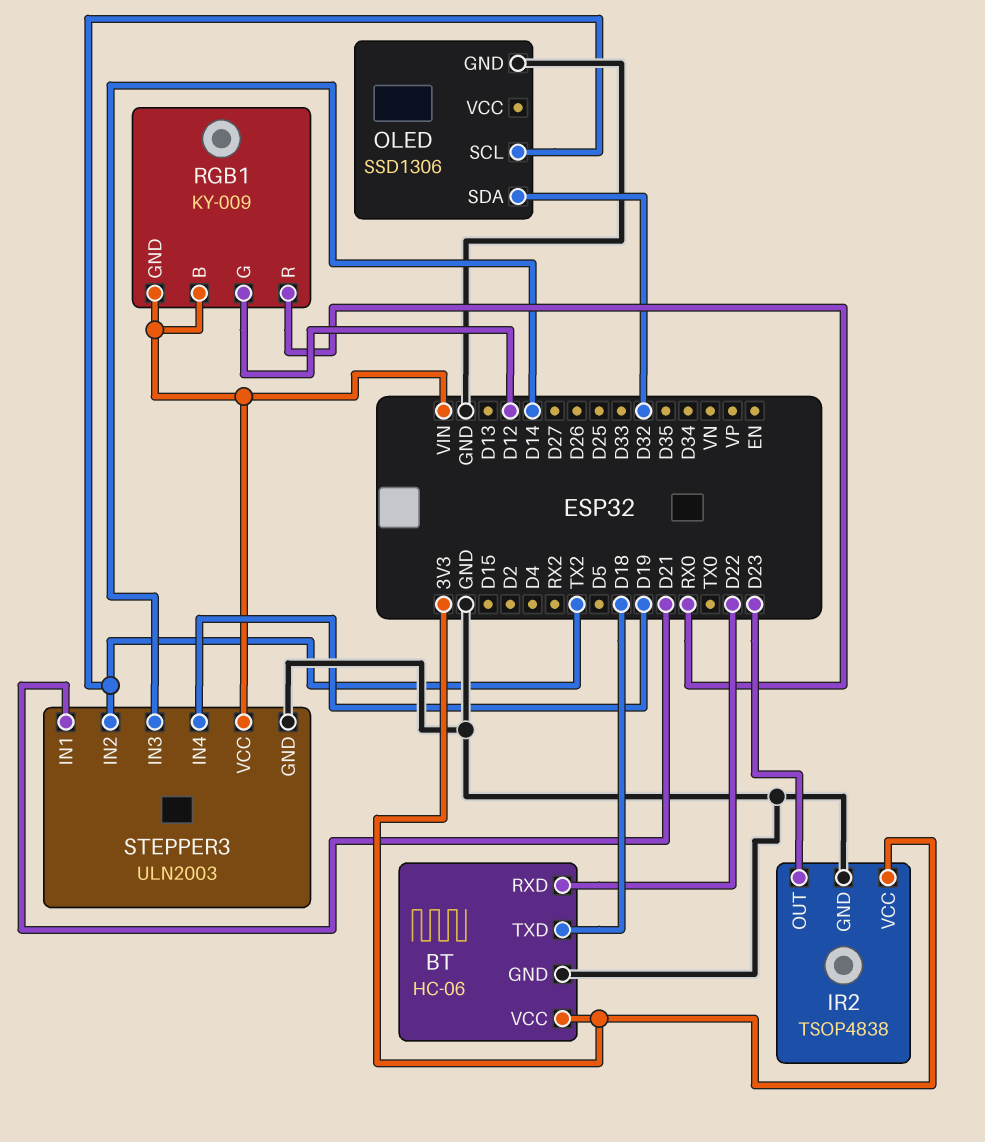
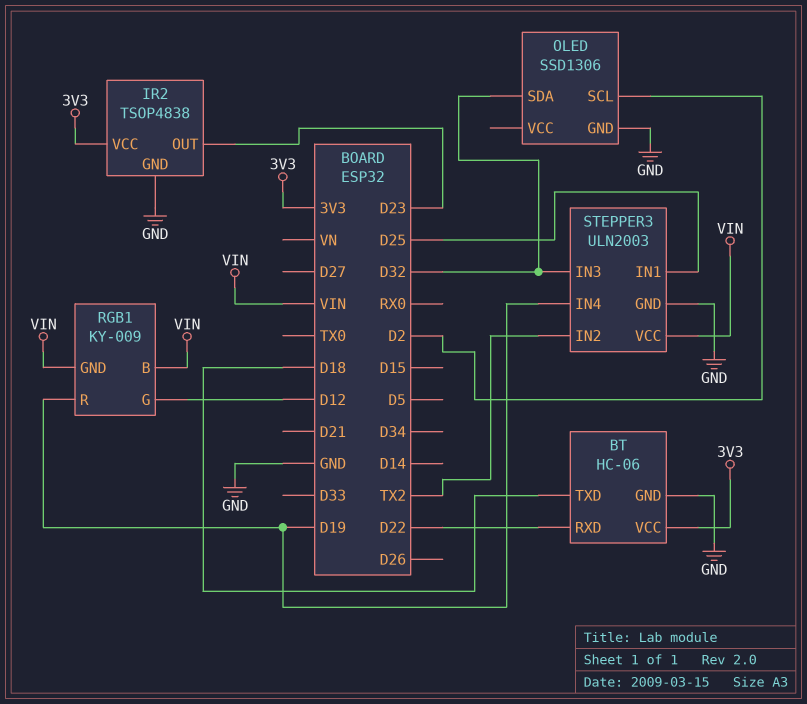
OLED pin SCL: TX2 -> D2
RGB1 pin R: RX0 -> D19
STEPPER3 pin IN1: D21 -> D25
STEPPER3 pin IN3: D14 -> D32

